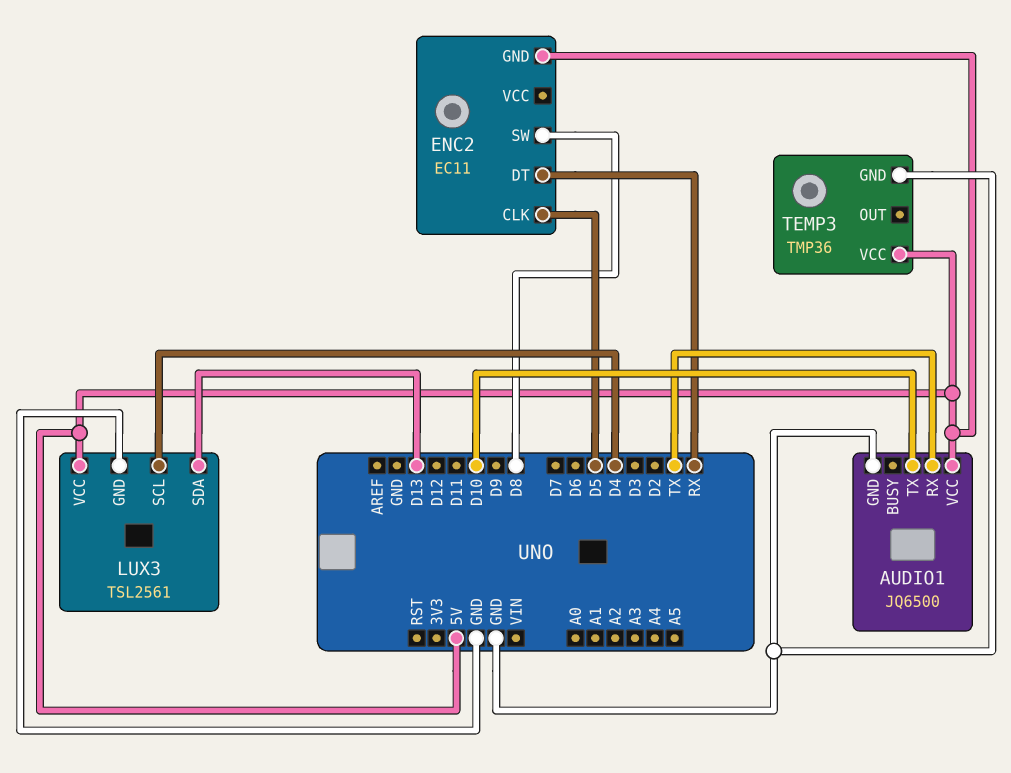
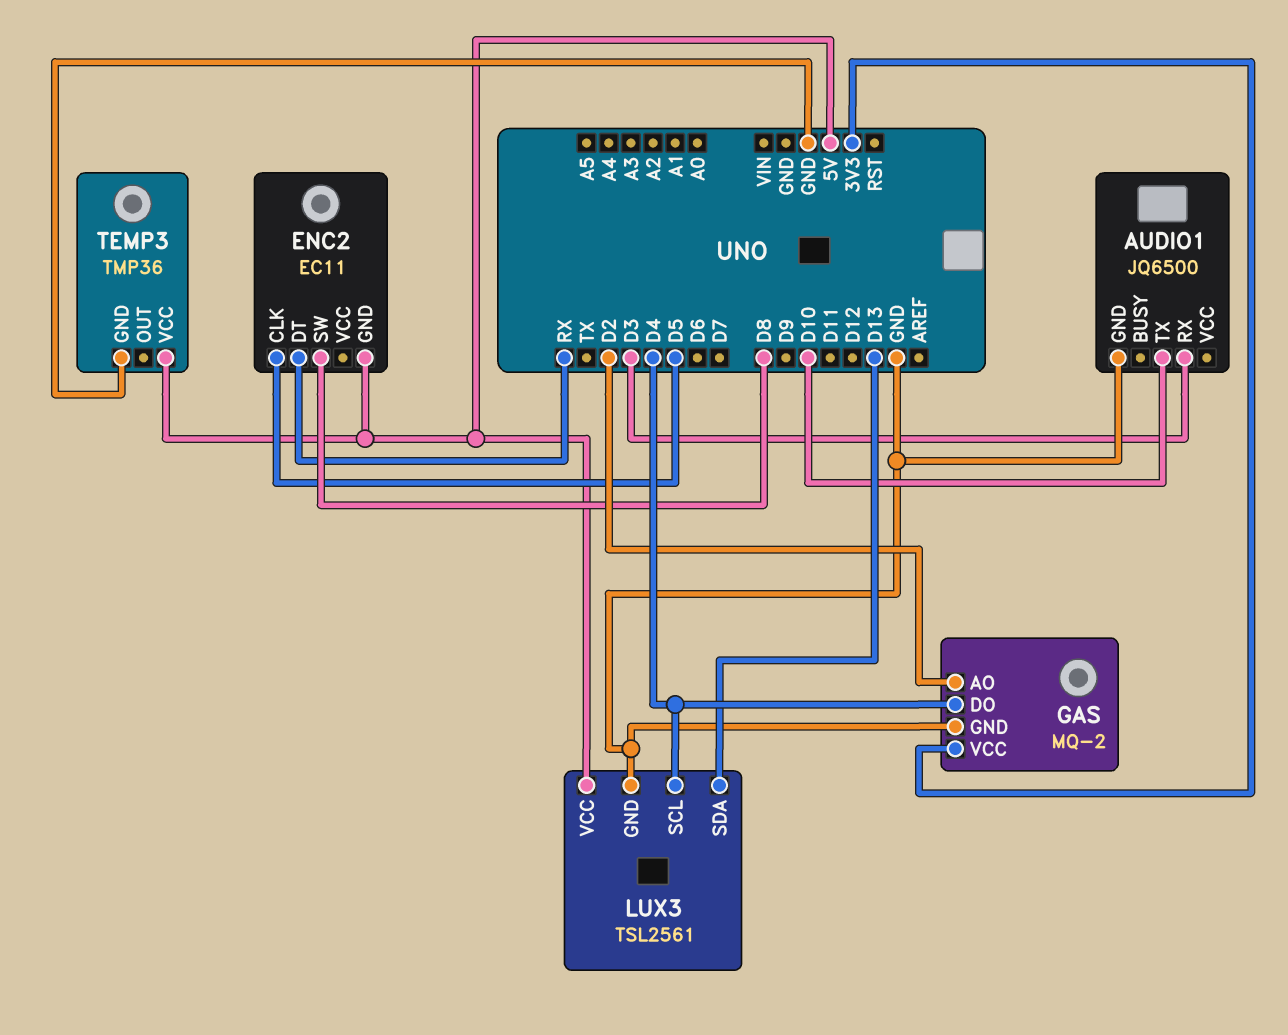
AUDIO1 pin RX: TX -> D3
AUDIO1 pin VCC: 5V -> none
GAS: none -> MQ-2
GAS pin AO: none -> D2
GAS pin DO: none -> D4
GAS pin GND: none -> GND
GAS pin VCC: none -> 3V3

